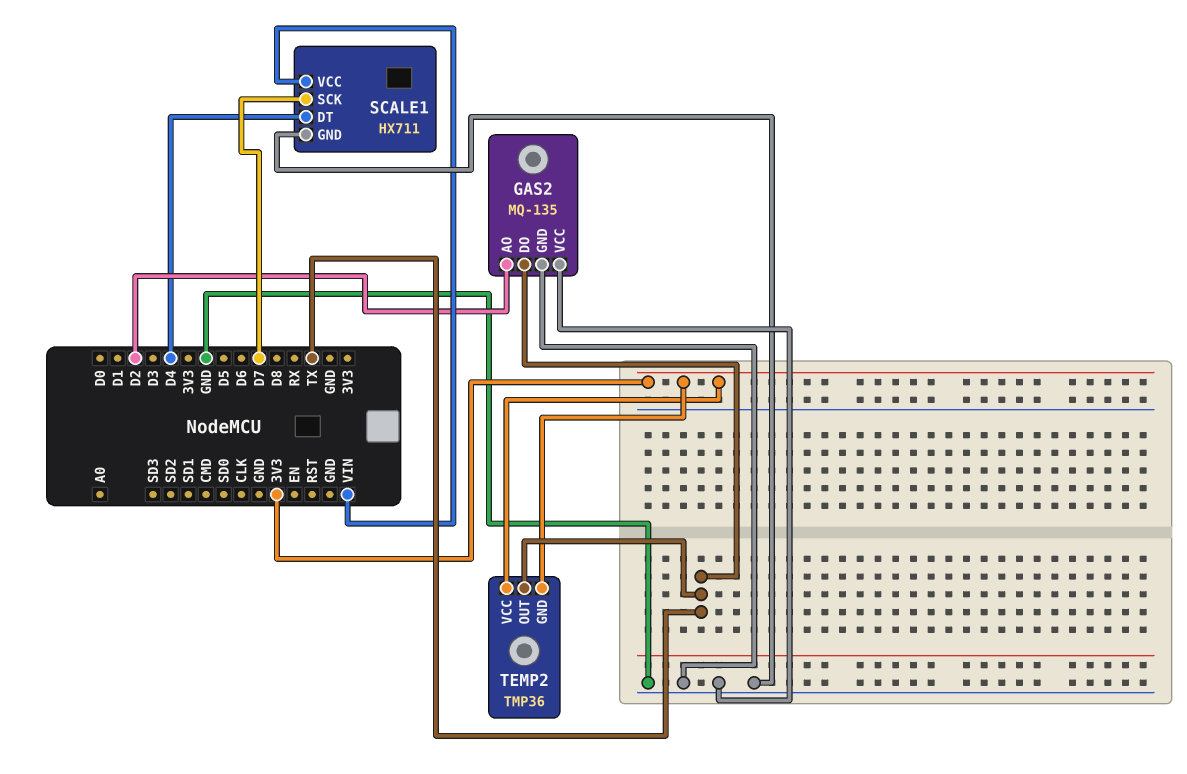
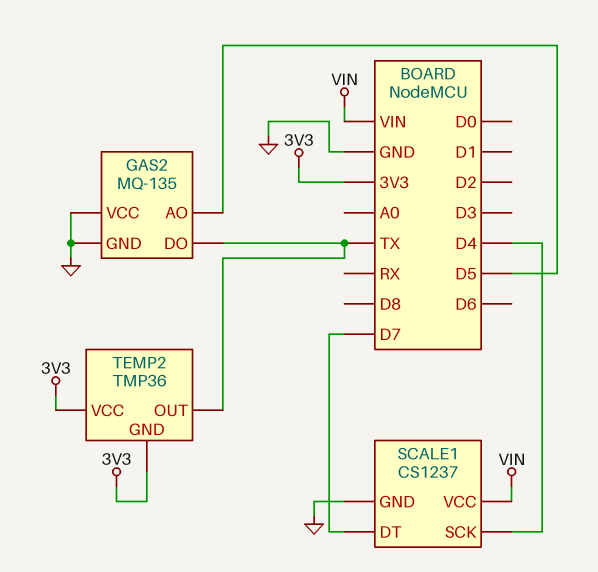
GAS2 pin AO: D2 -> D5
SCALE1: HX711 -> CS1237
SCALE1 pin DT: D4 -> D7
SCALE1 pin SCK: D7 -> D4

